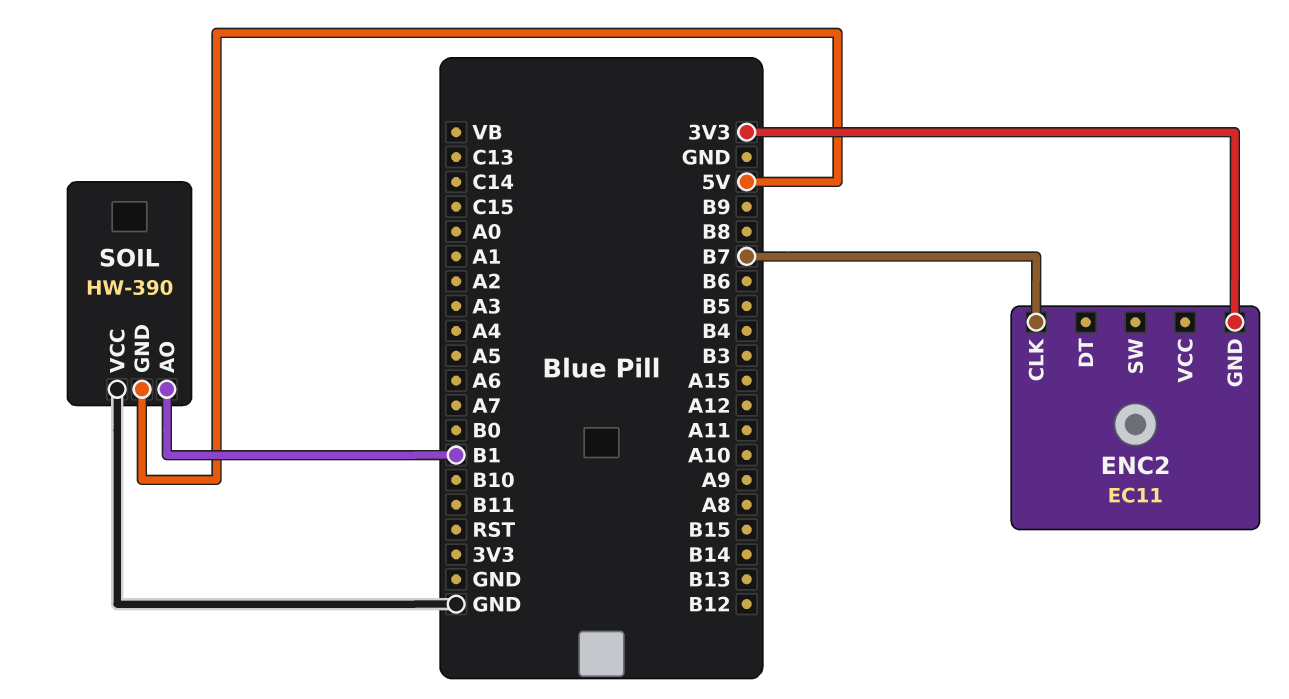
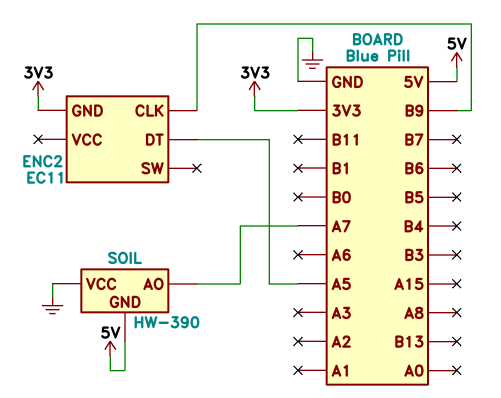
ENC2 pin CLK: B7 -> B9
ENC2 pin DT: none -> A5
SOIL pin AO: B1 -> A7

